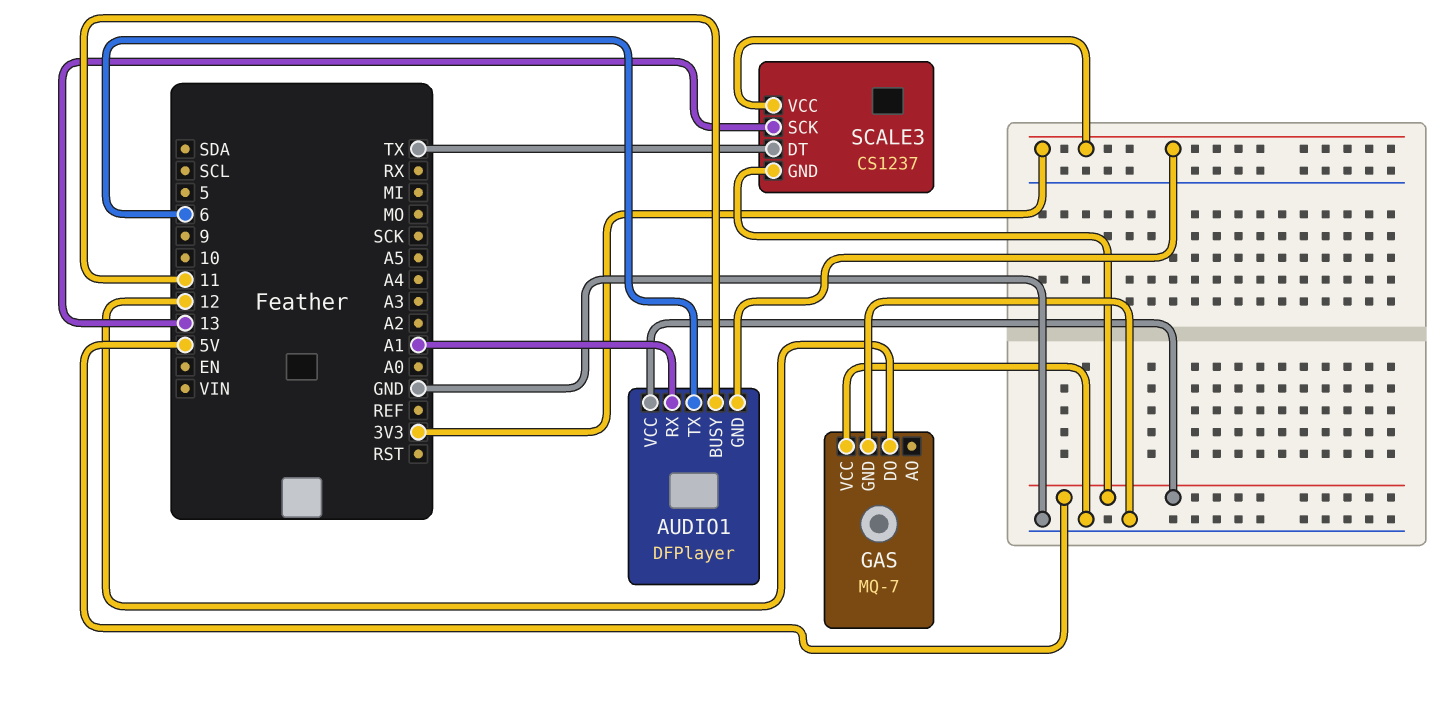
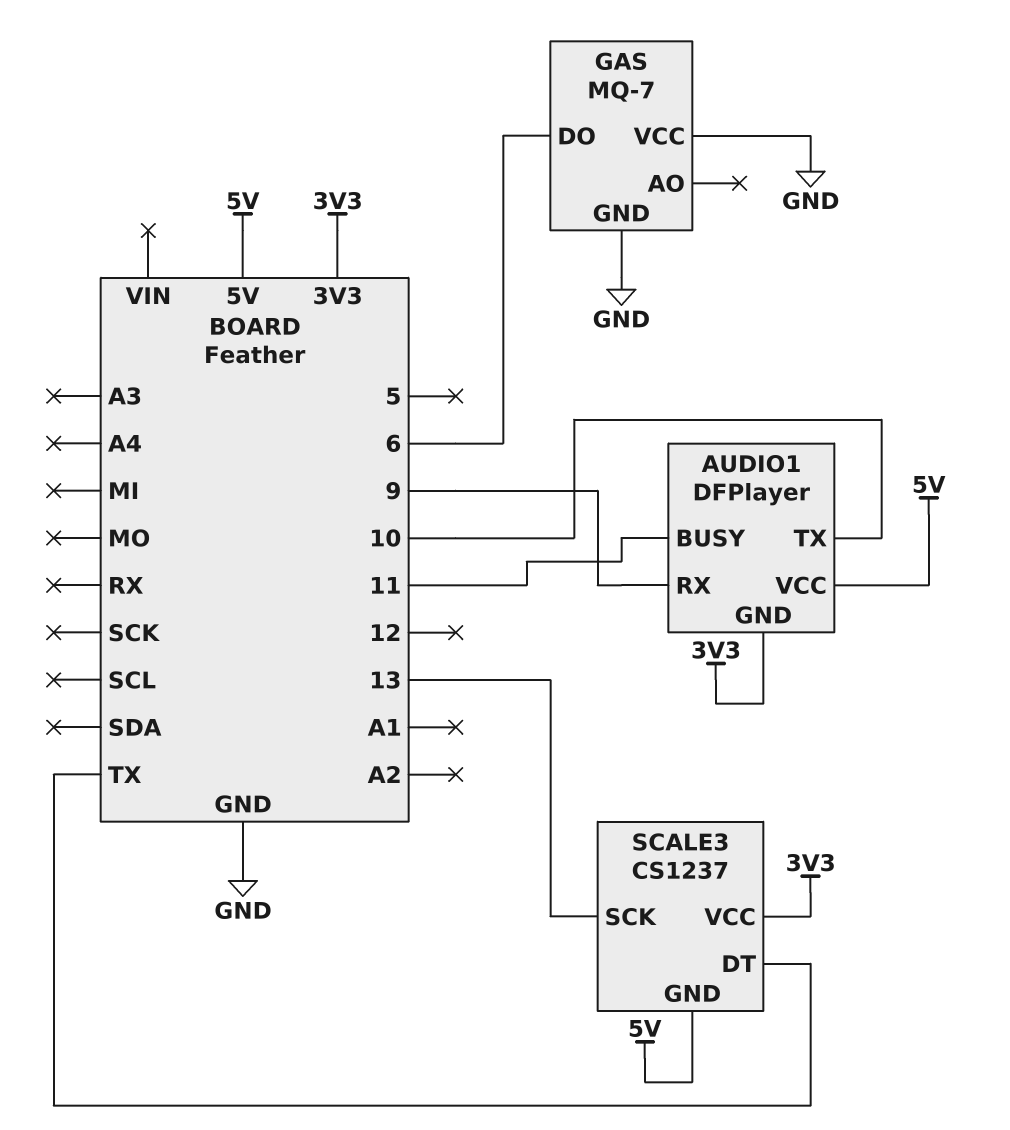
AUDIO1 pin RX: A1 -> 9
AUDIO1 pin TX: 6 -> 10
GAS pin DO: 12 -> 6

